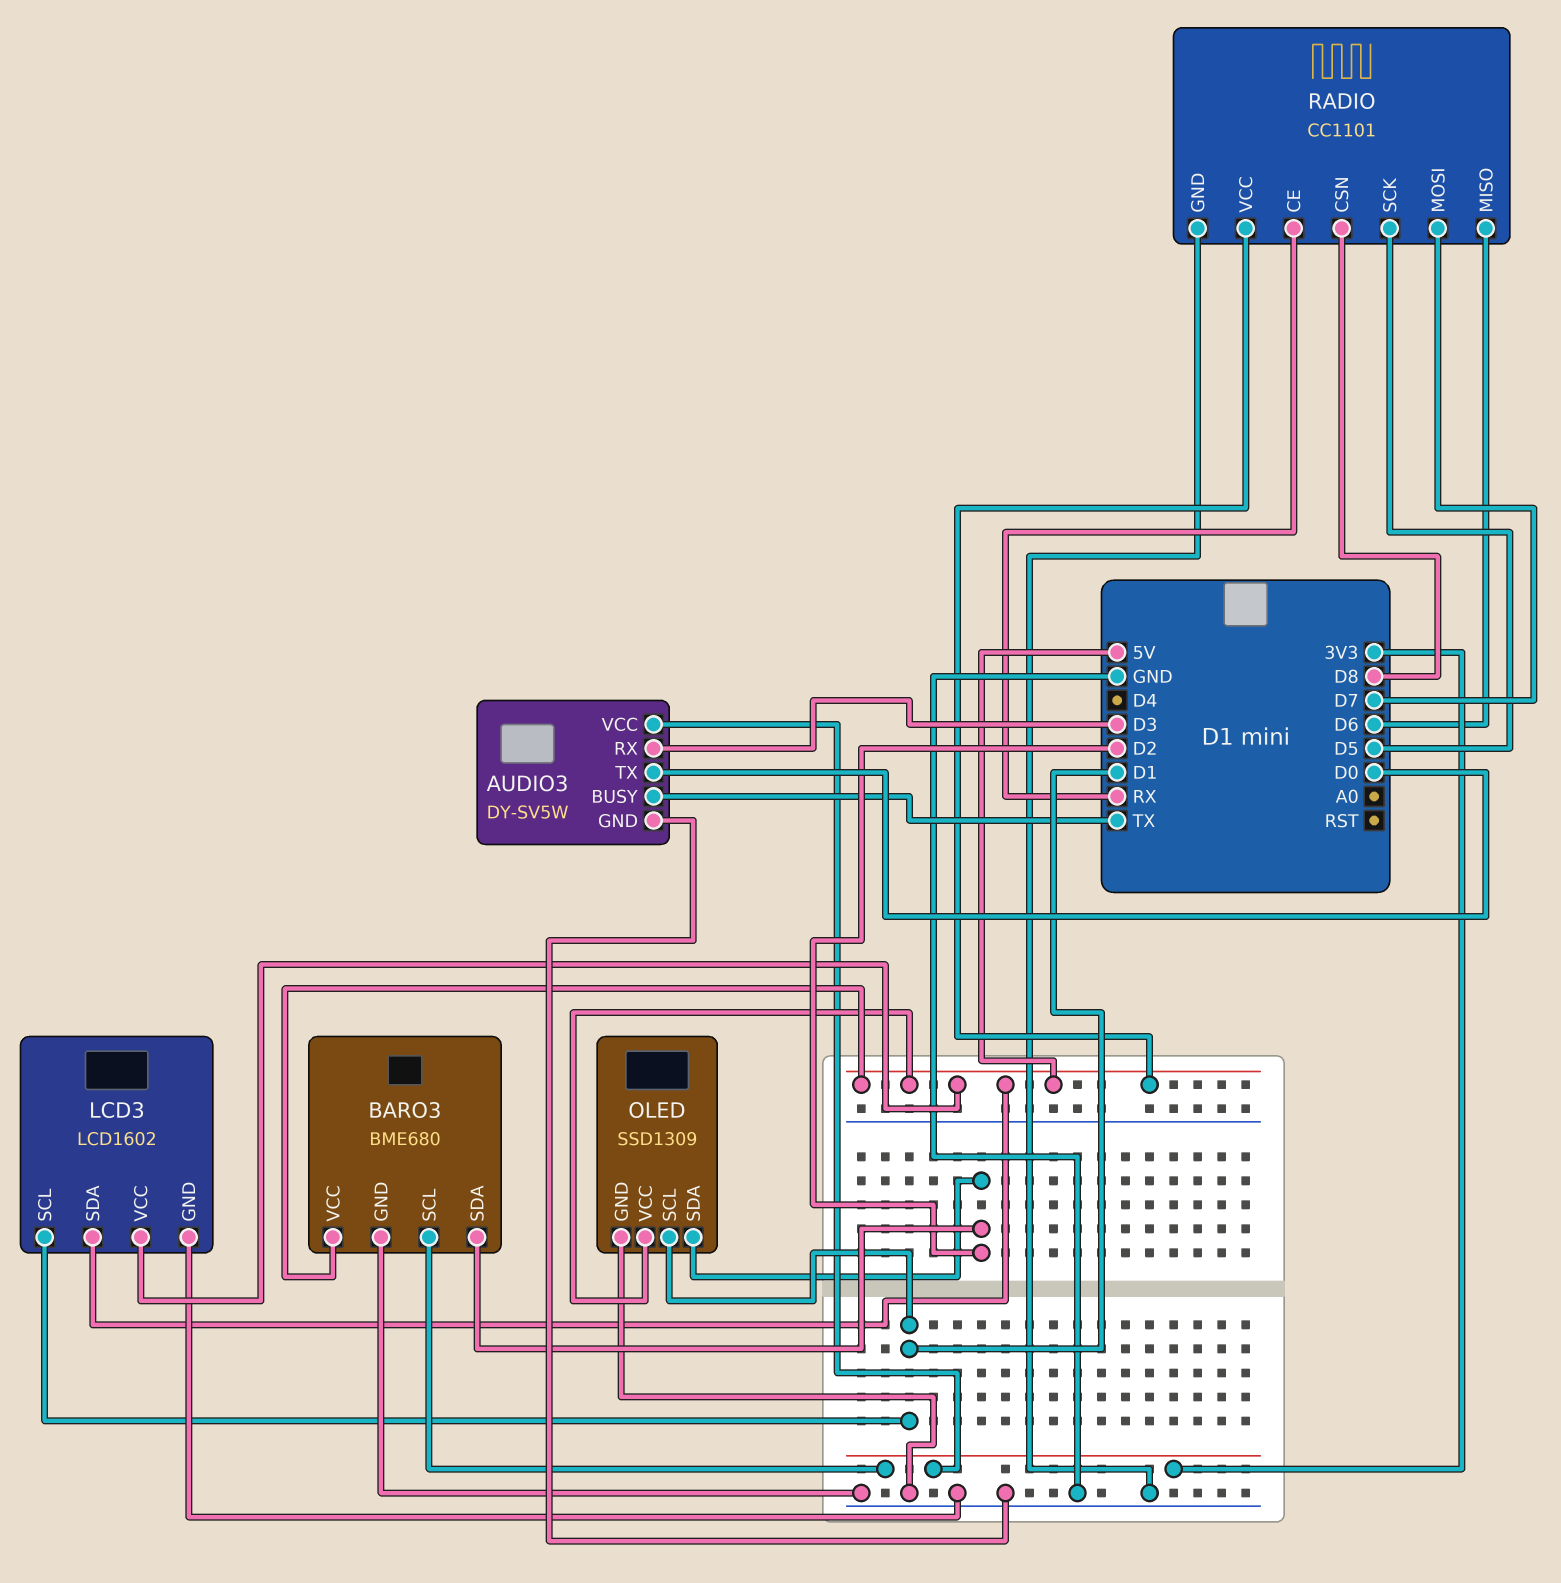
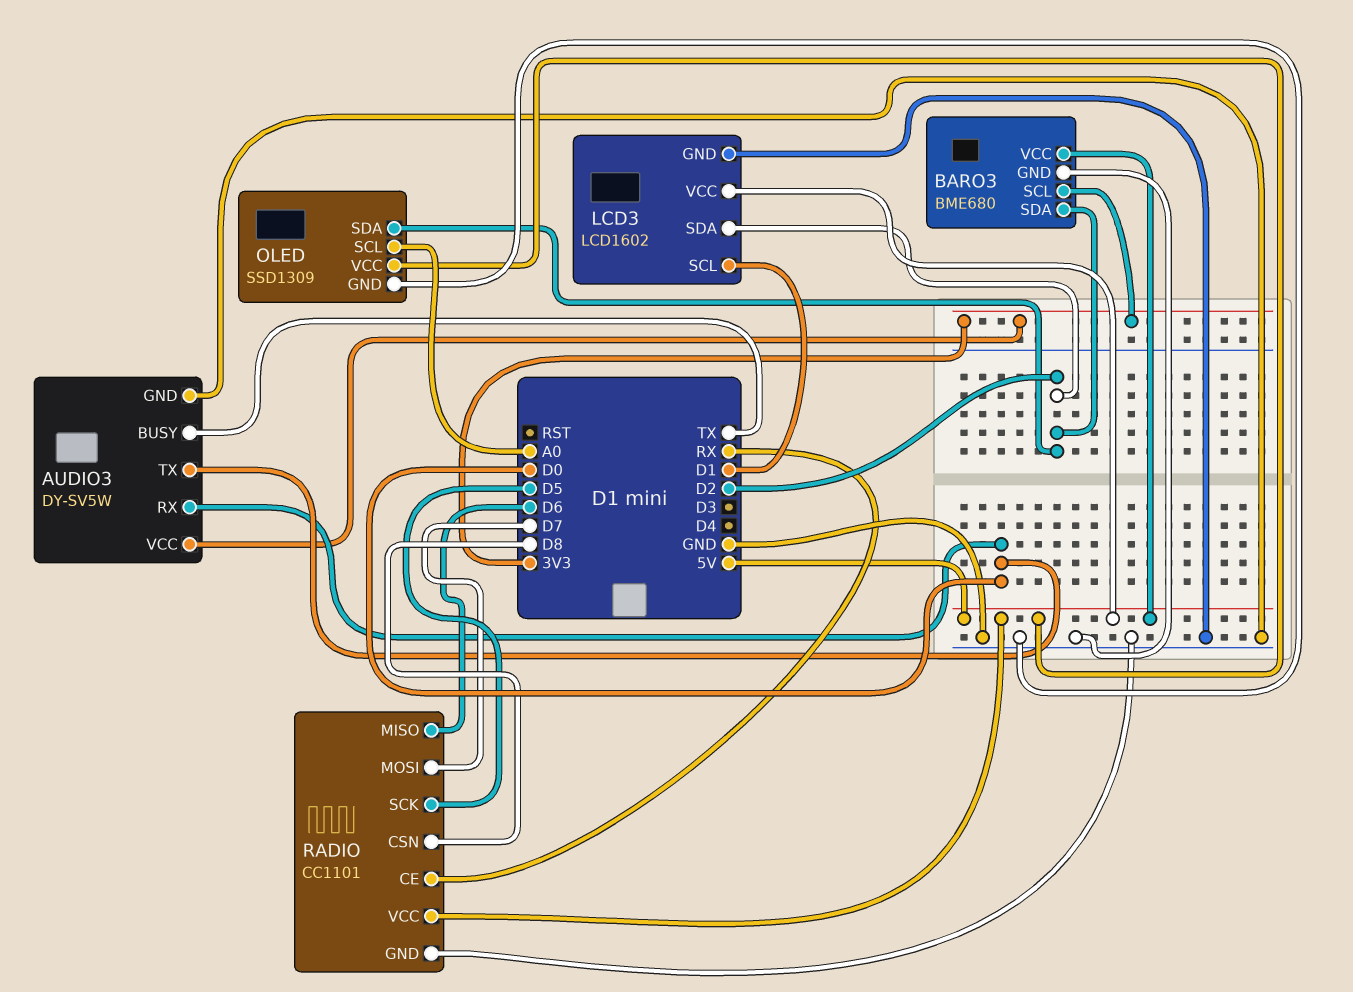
AUDIO3 pin RX: D3 -> D0
LCD3 pin SDA: 5V -> D2
OLED pin SCL: D1 -> A0

